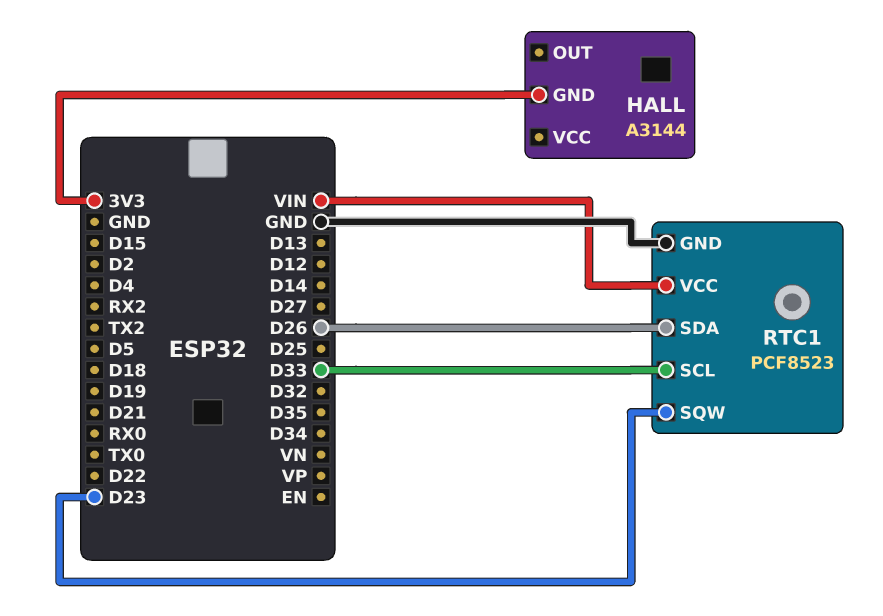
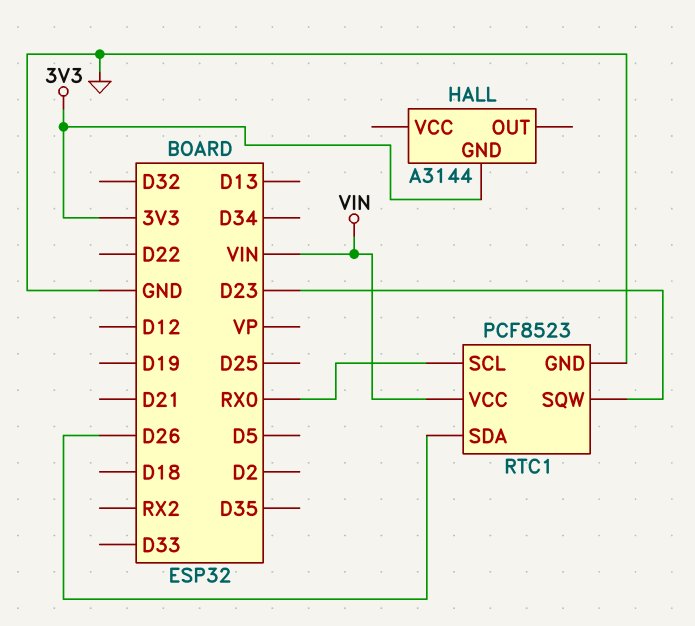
RTC1 pin SCL: D33 -> RX0

